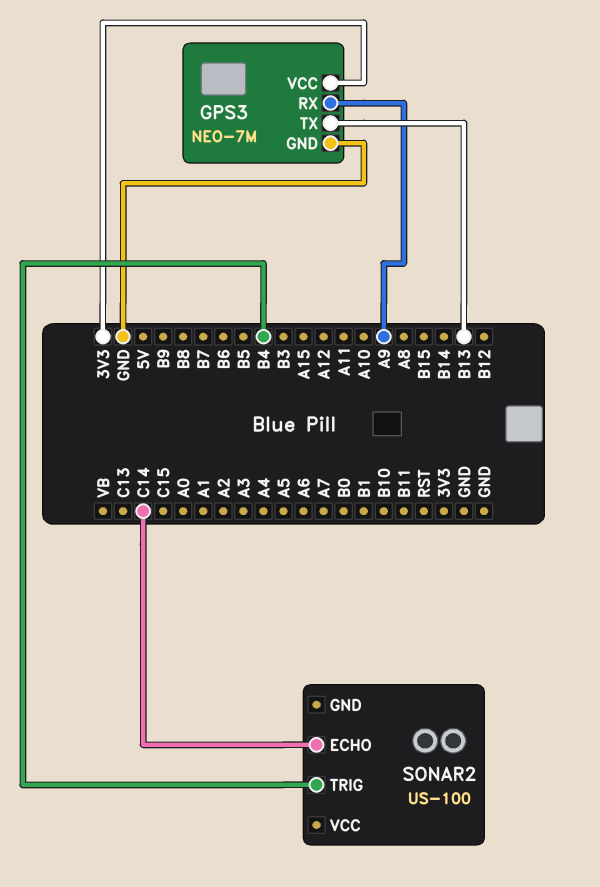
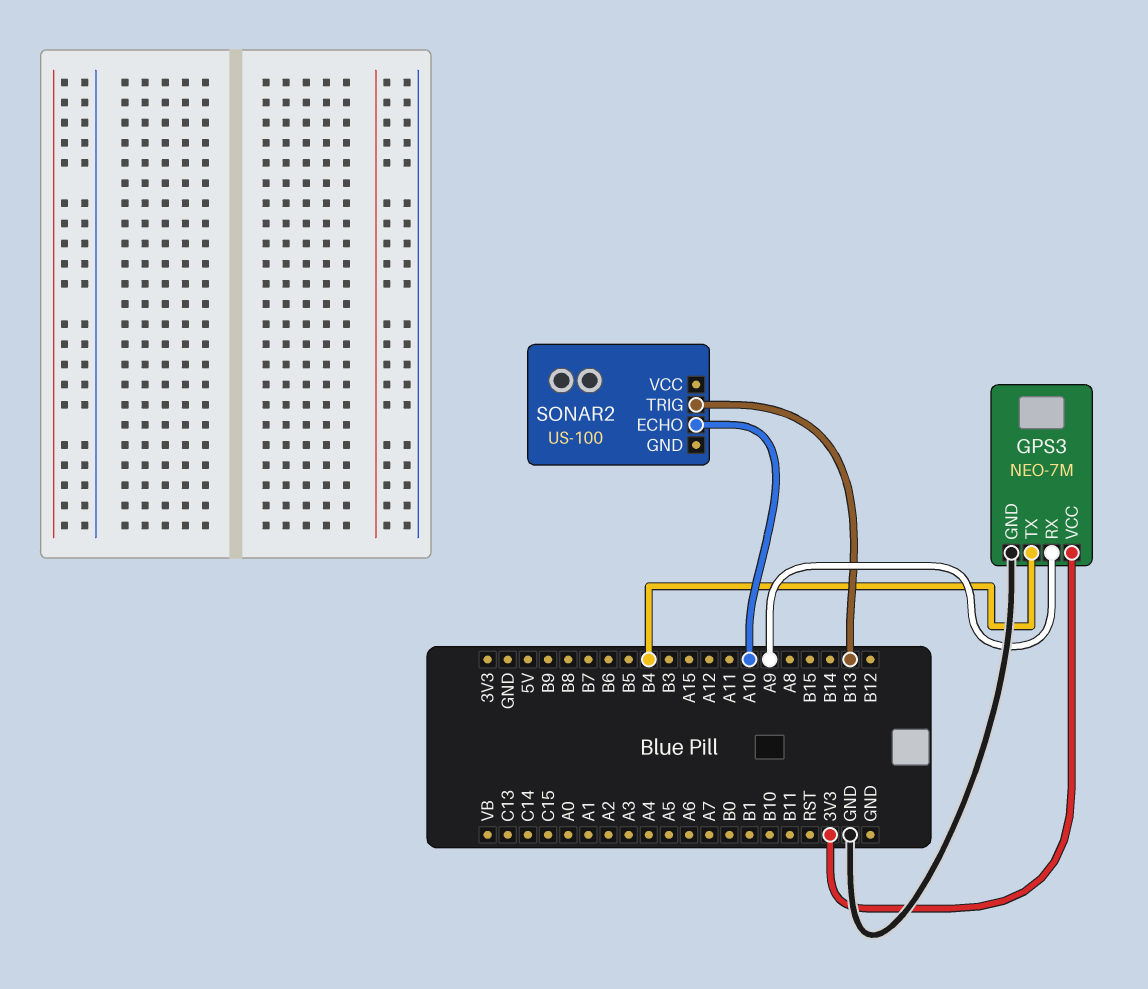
GPS3 pin TX: B13 -> B4
SONAR2 pin ECHO: C14 -> A10
SONAR2 pin TRIG: B4 -> B13

